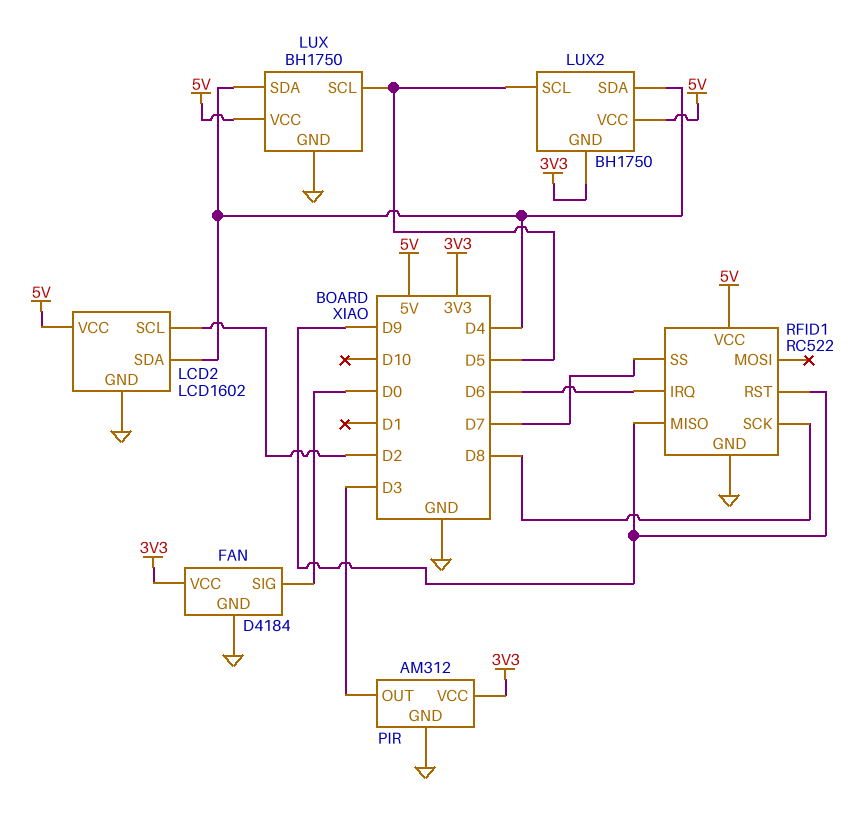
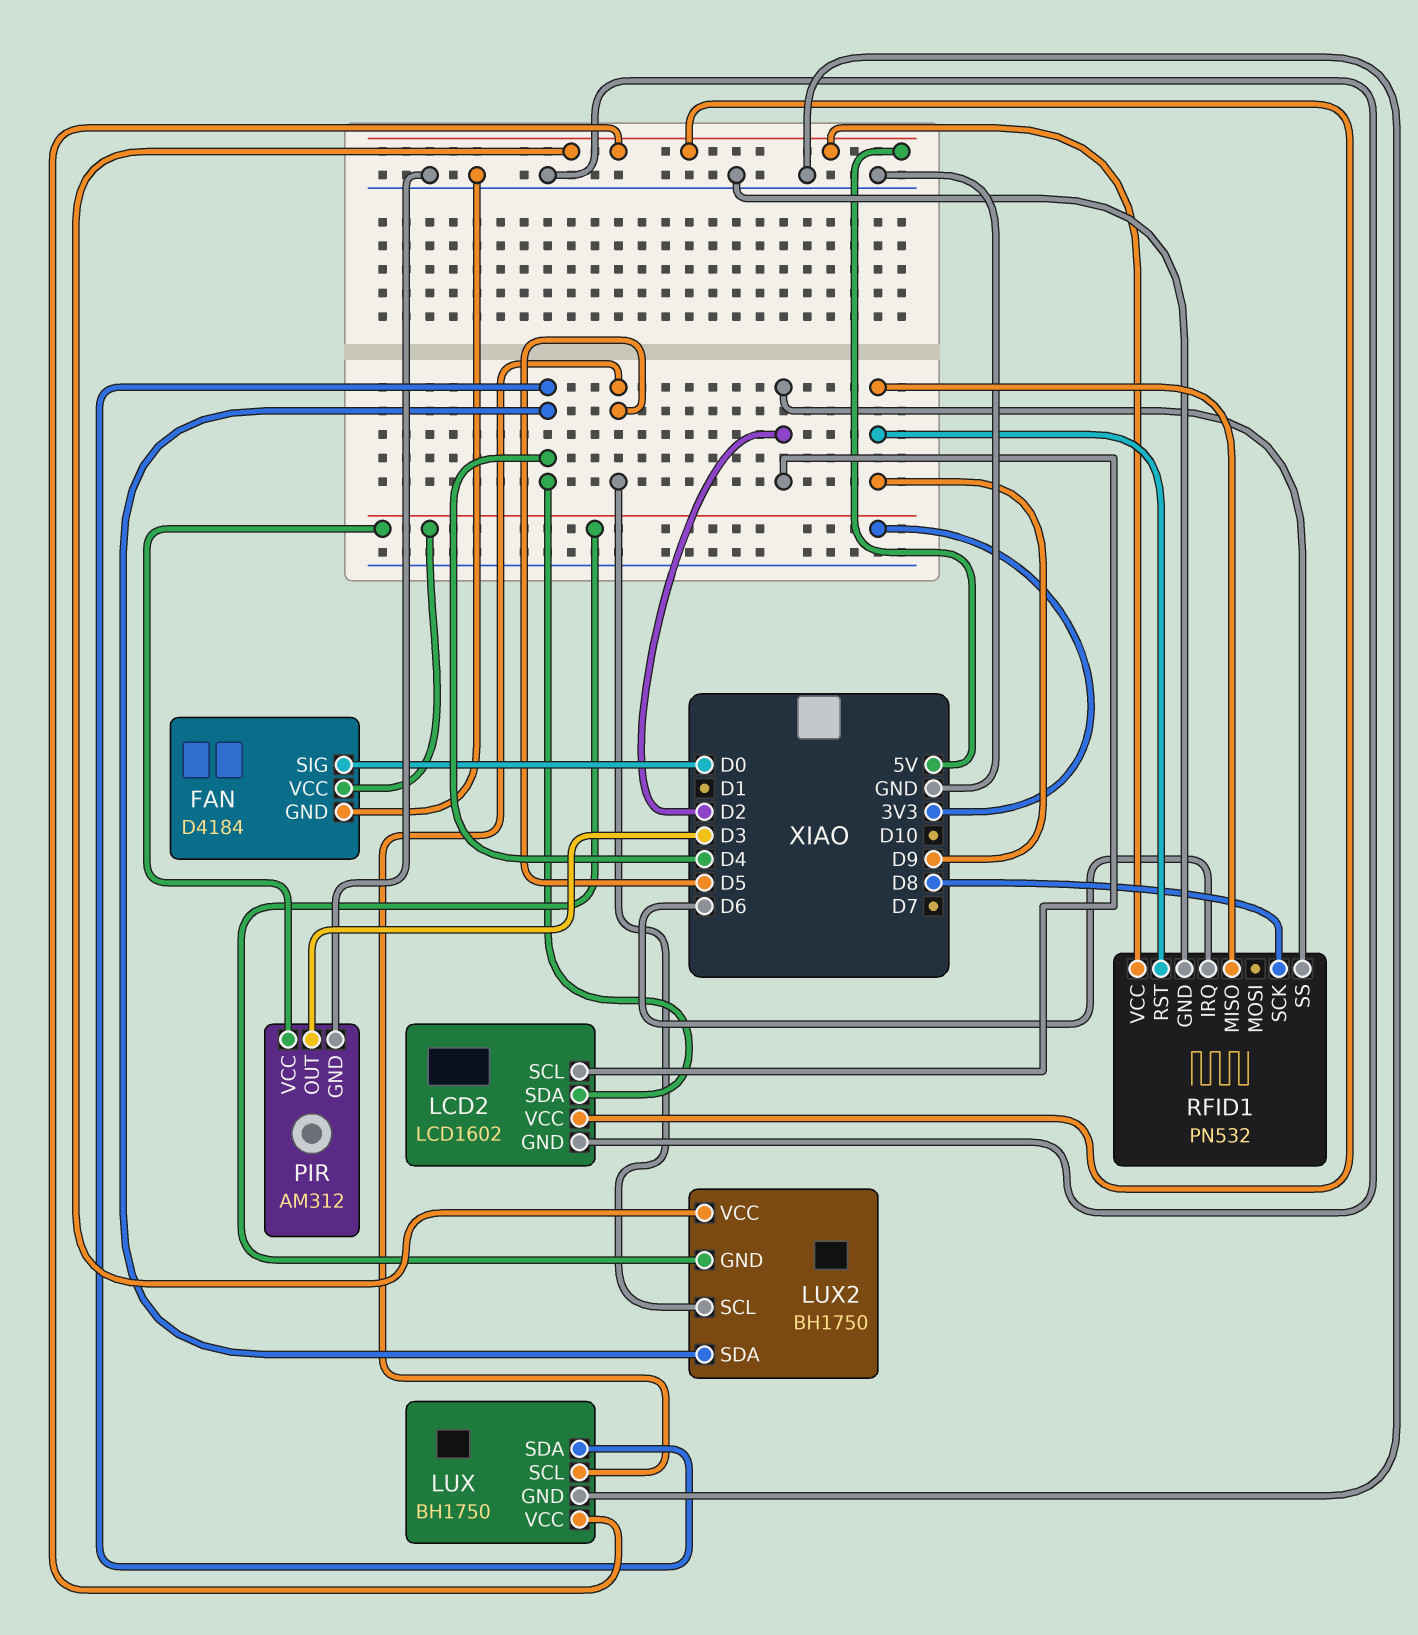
RFID1: RC522 -> PN532
RFID1 pin SS: D7 -> D2

